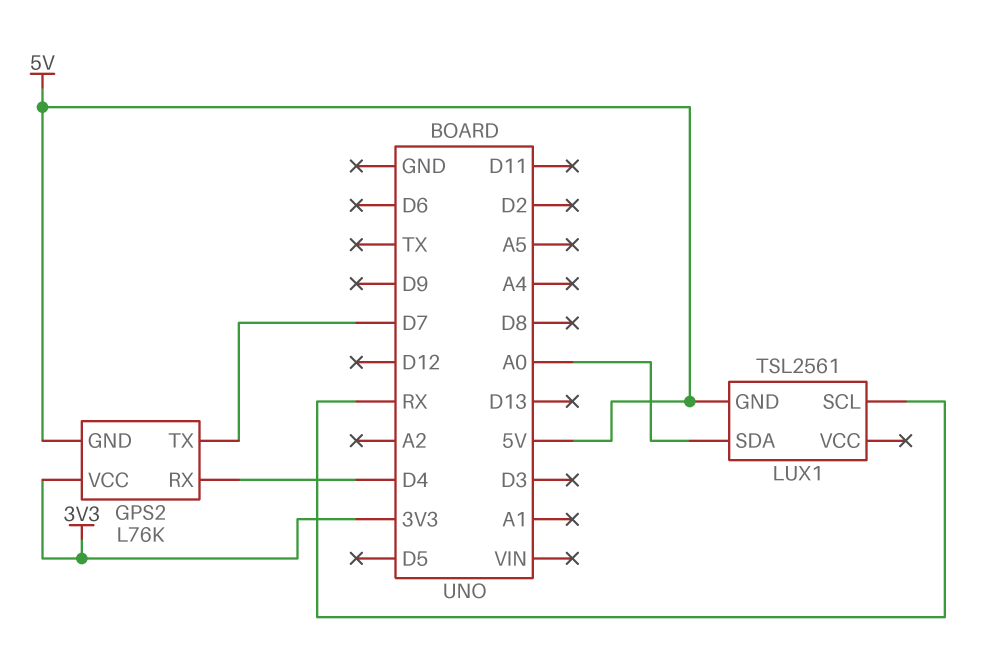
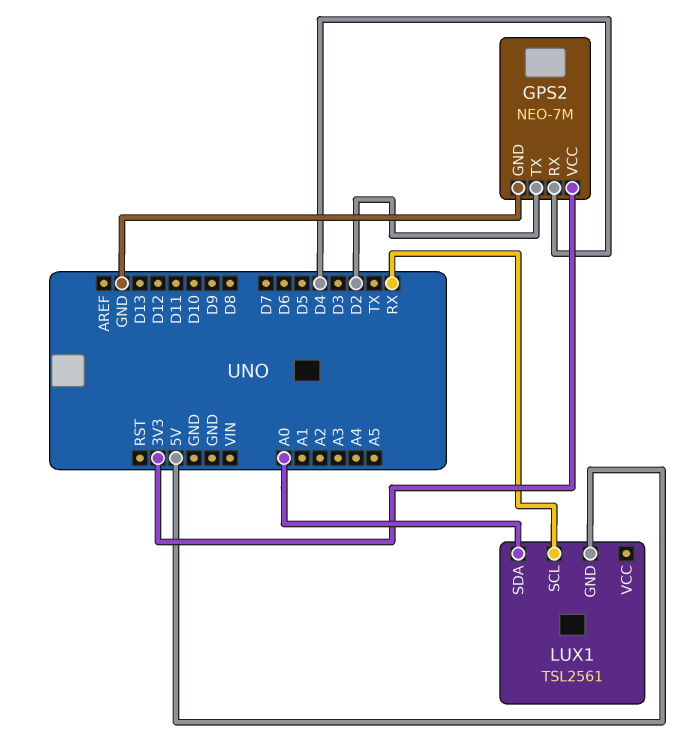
GPS2: L76K -> NEO-7M
GPS2 pin GND: 5V -> GND
GPS2 pin TX: D7 -> D2

